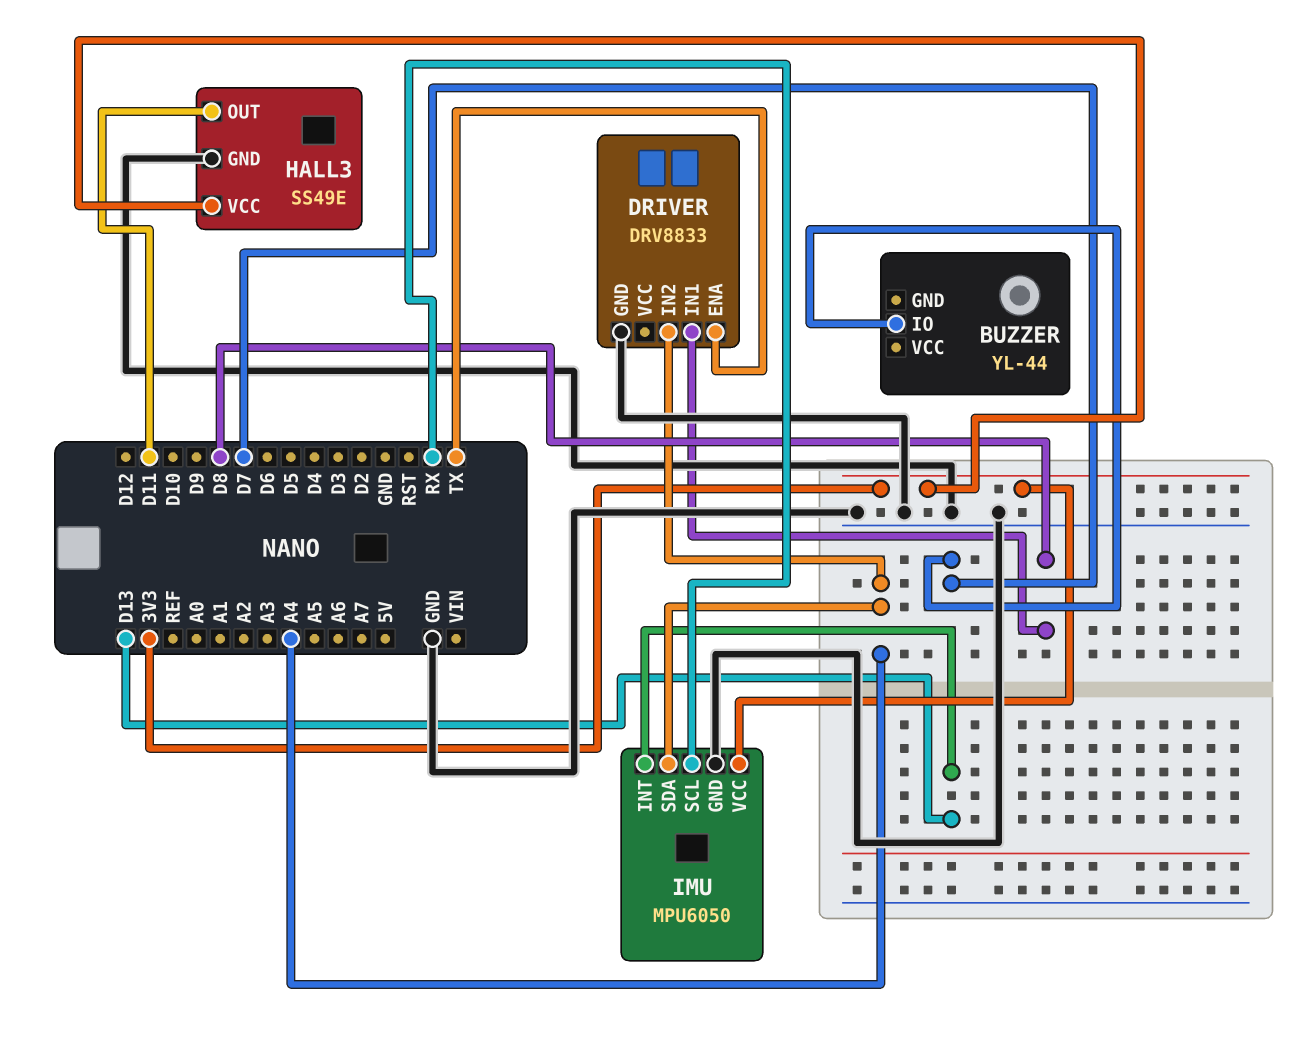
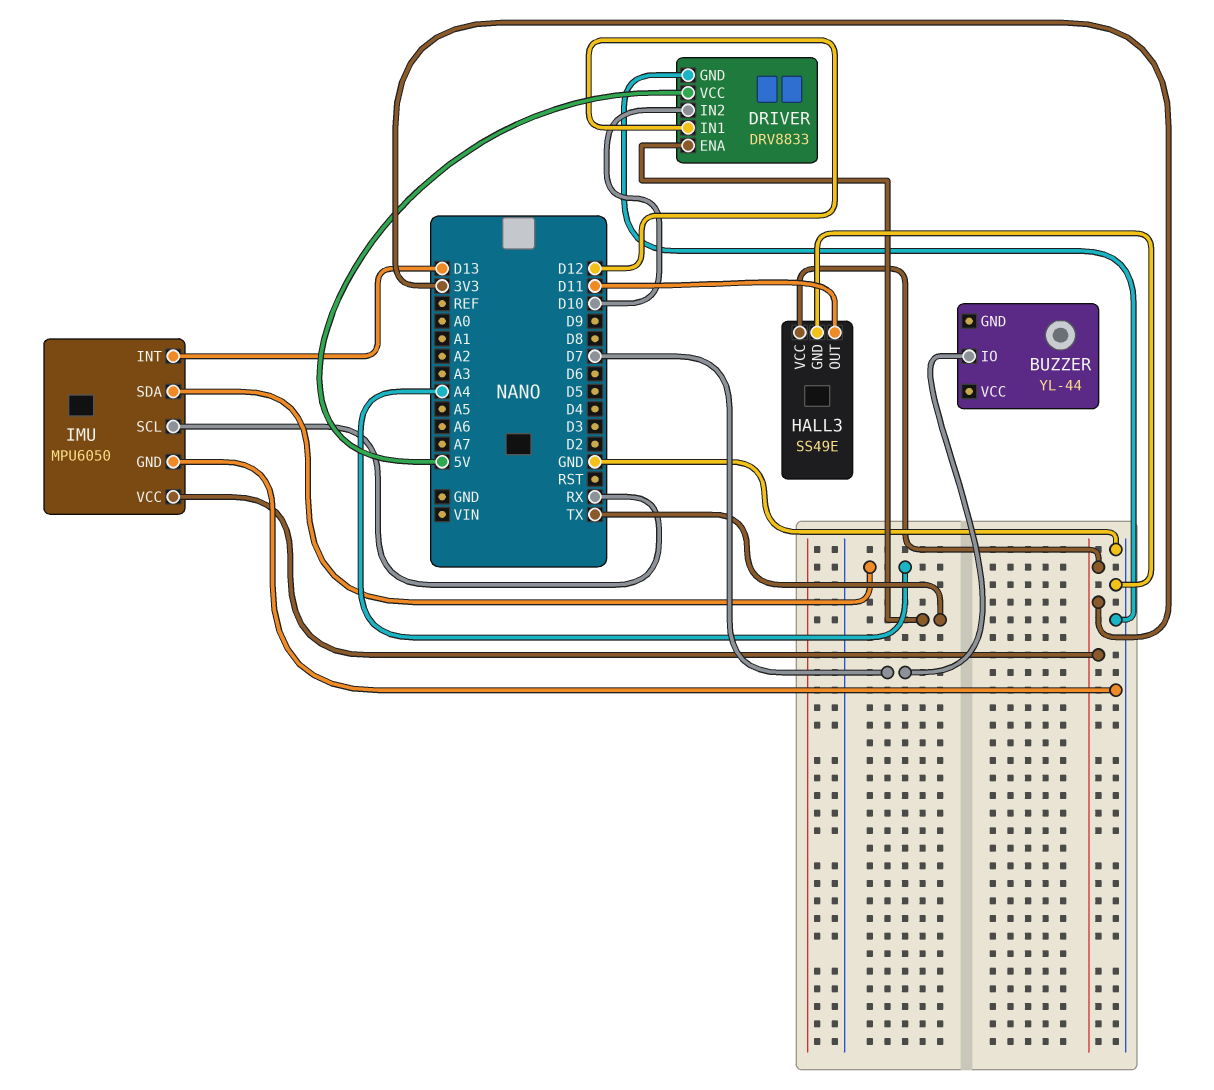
DRIVER pin IN1: D8 -> D12
DRIVER pin IN2: A4 -> D10
DRIVER pin VCC: none -> 5V

